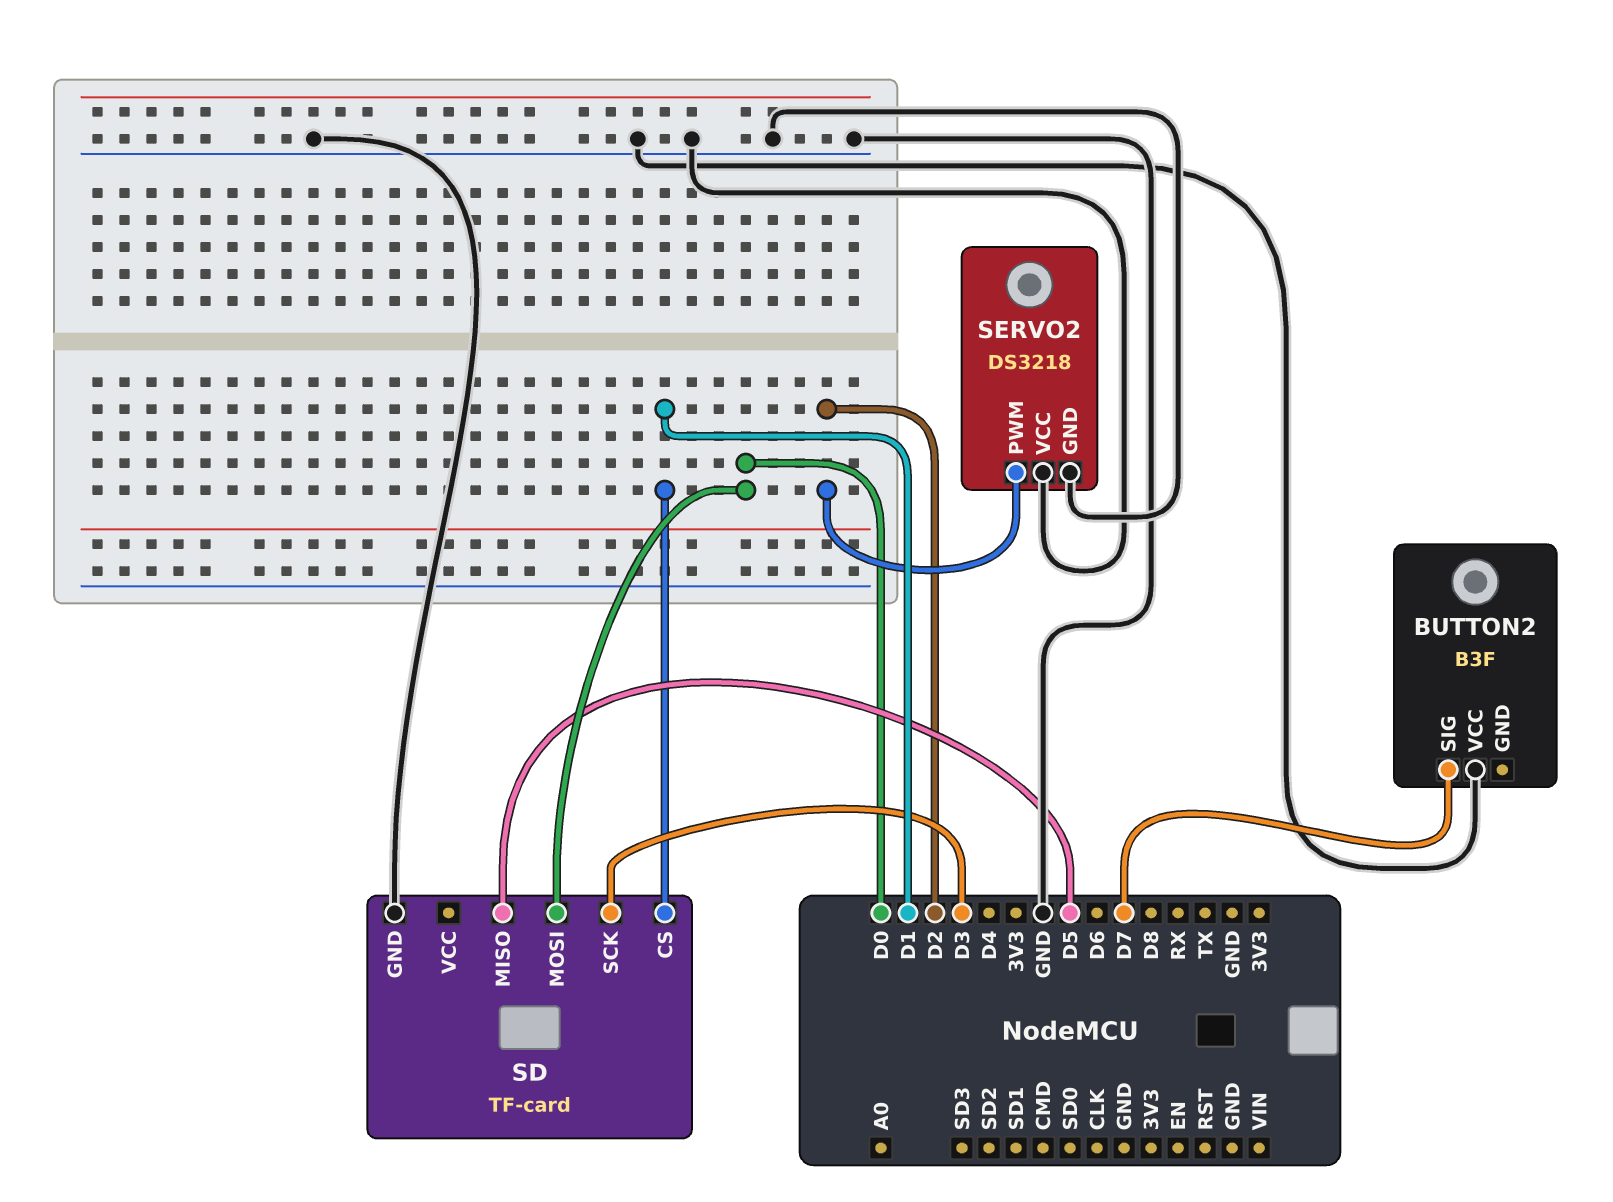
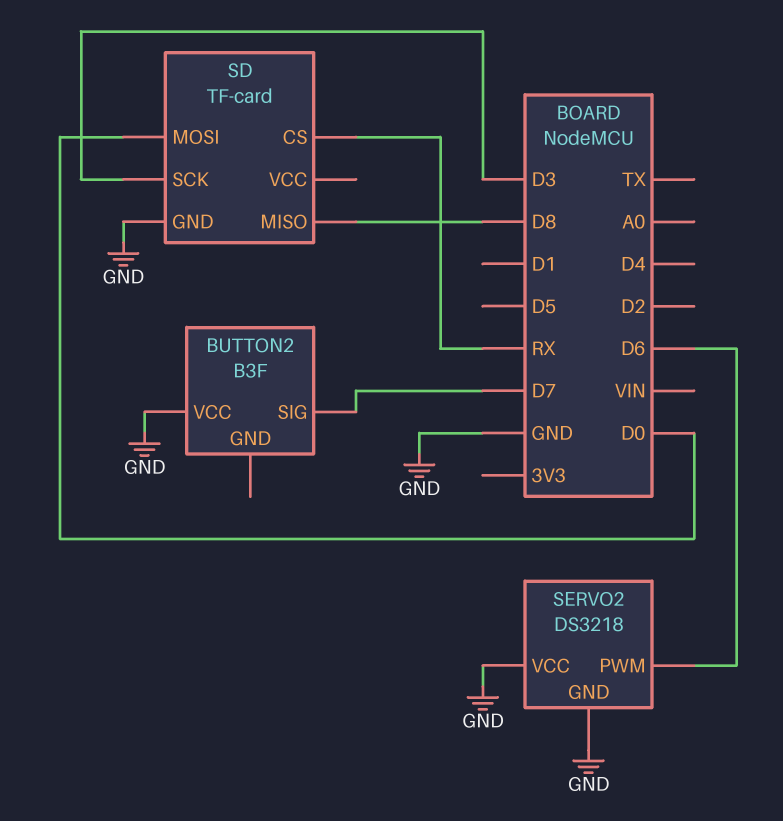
SD pin CS: D1 -> RX
SD pin MISO: D5 -> D8
SERVO2 pin PWM: D2 -> D6

